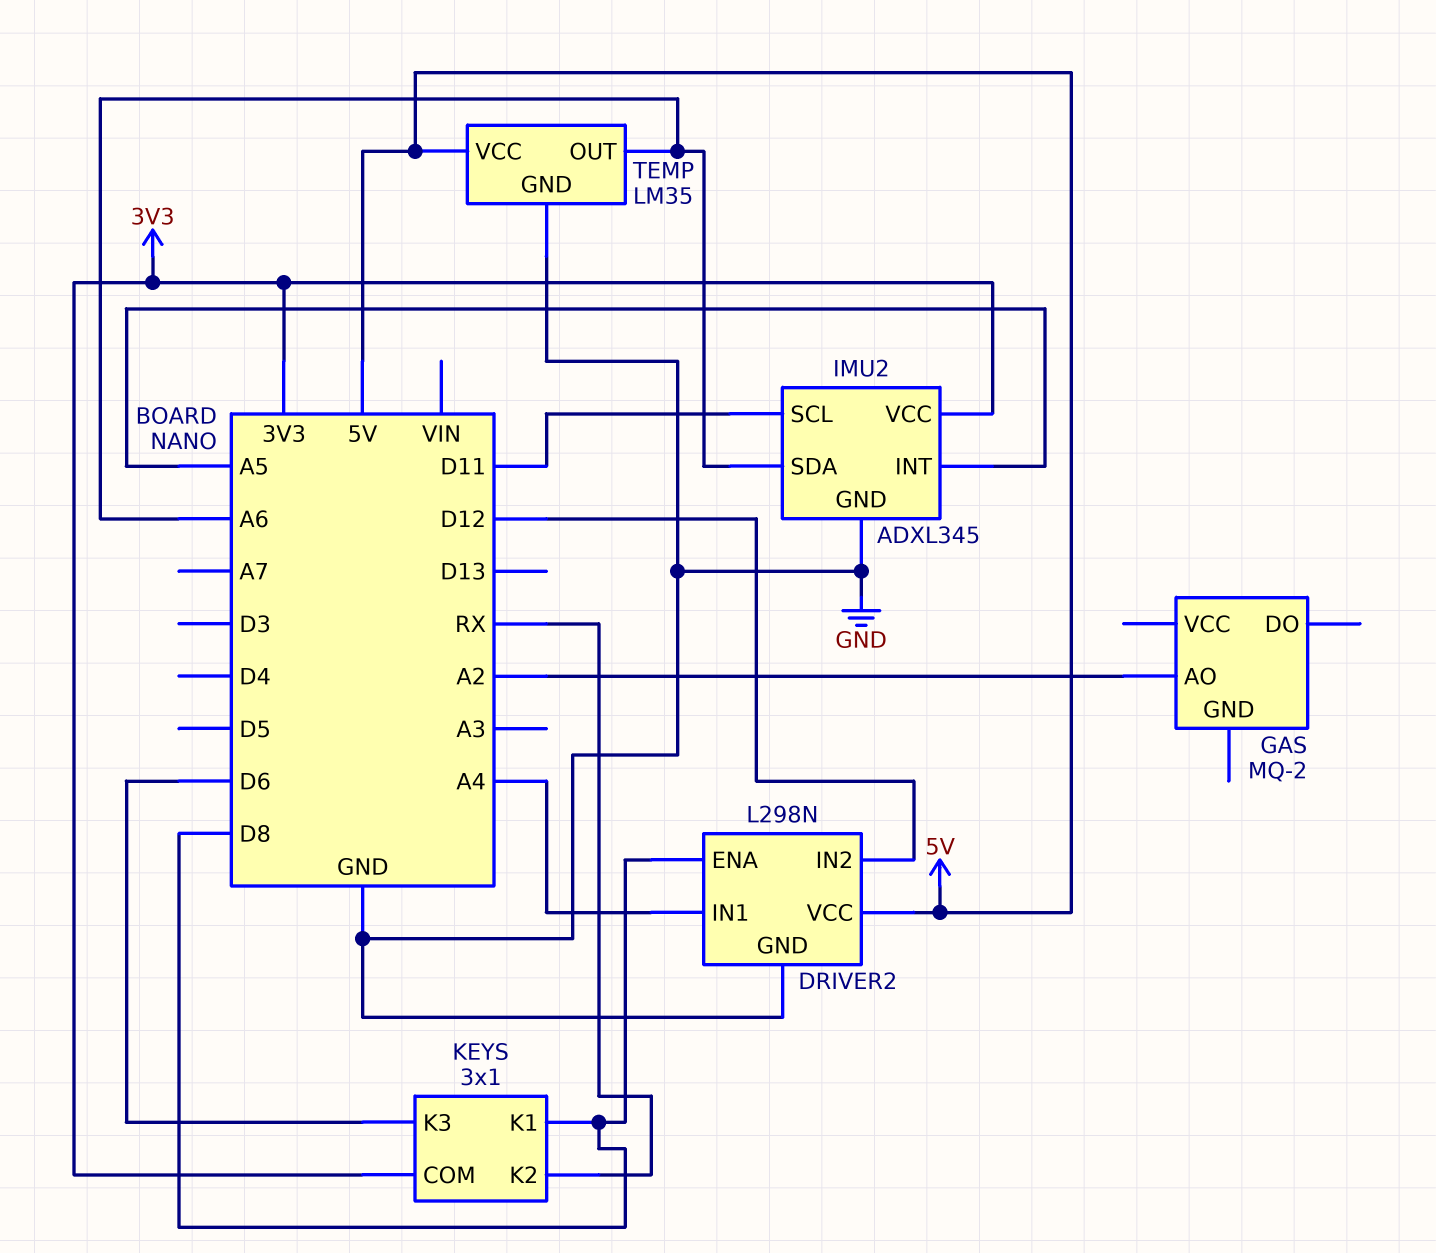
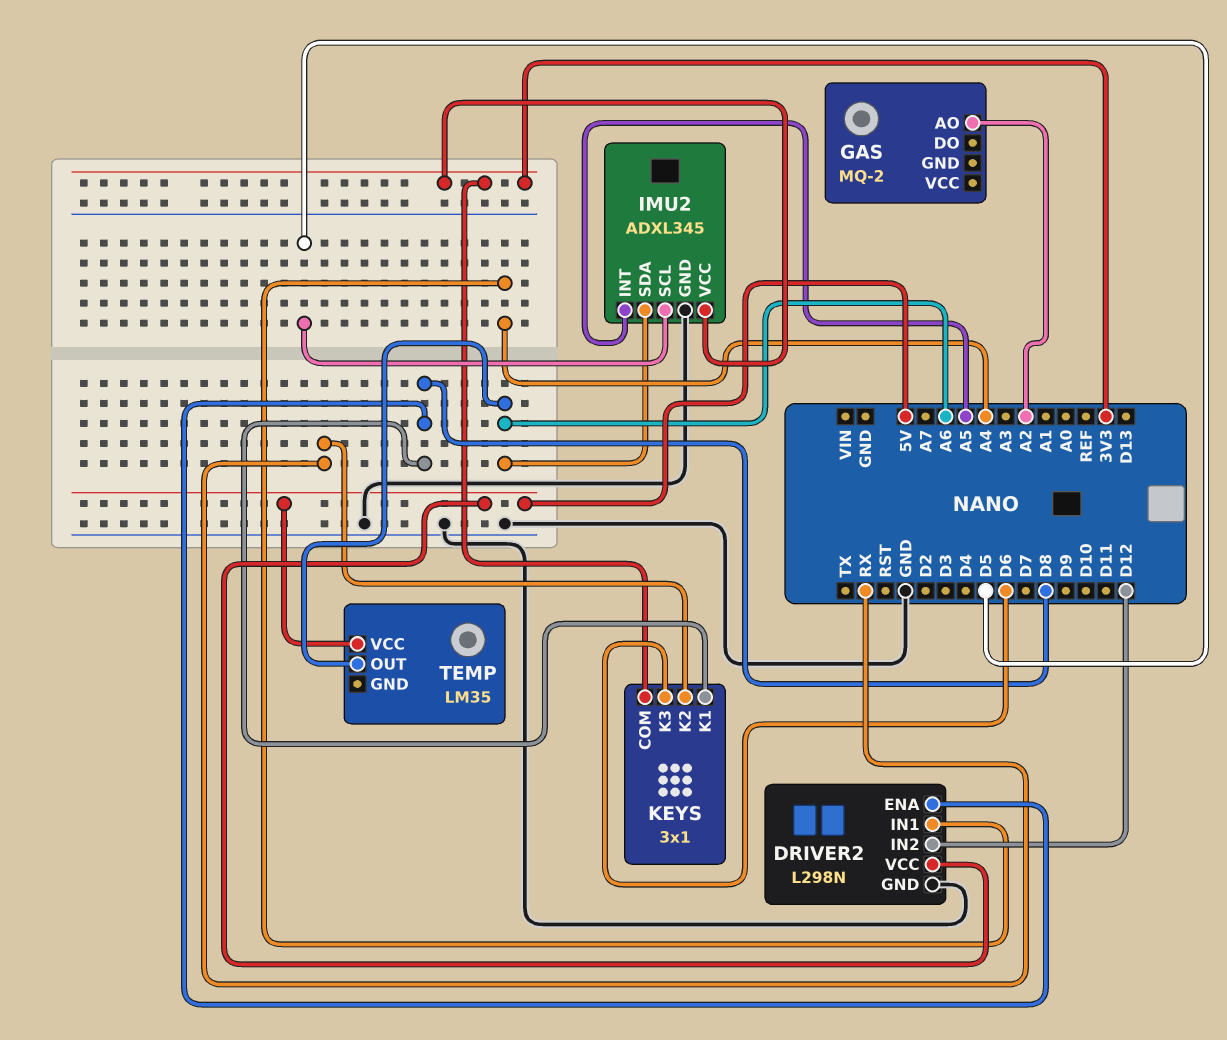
IMU2 pin SCL: D11 -> D5
TEMP pin GND: GND -> none

